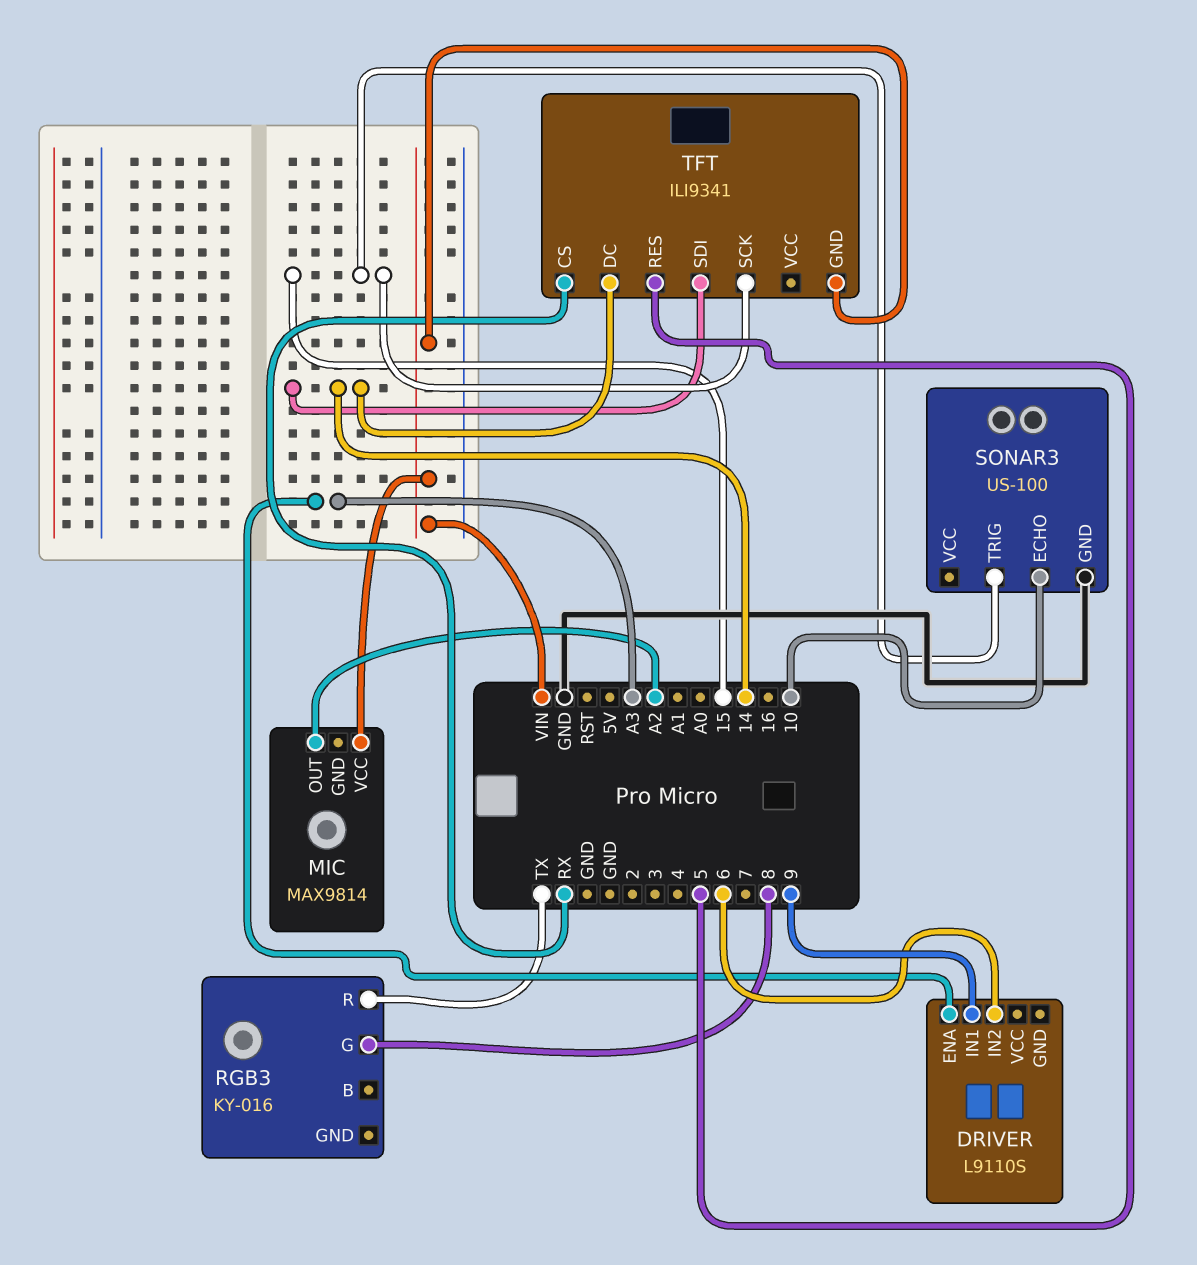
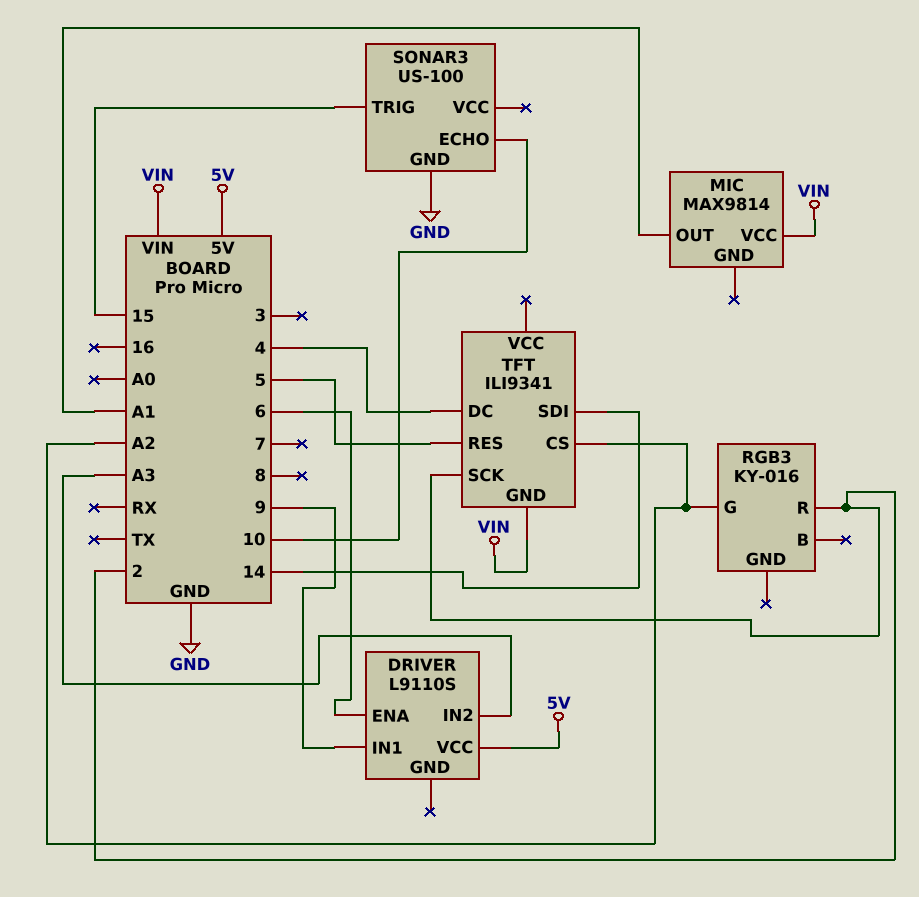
DRIVER pin ENA: A3 -> 6
DRIVER pin IN2: 6 -> A3
DRIVER pin VCC: none -> 5V
MIC pin OUT: A2 -> A1
RGB3 pin G: 8 -> A2
RGB3 pin R: TX -> 2
TFT pin CS: RX -> A2
TFT pin DC: 14 -> 4
TFT pin SCK: 15 -> 2

